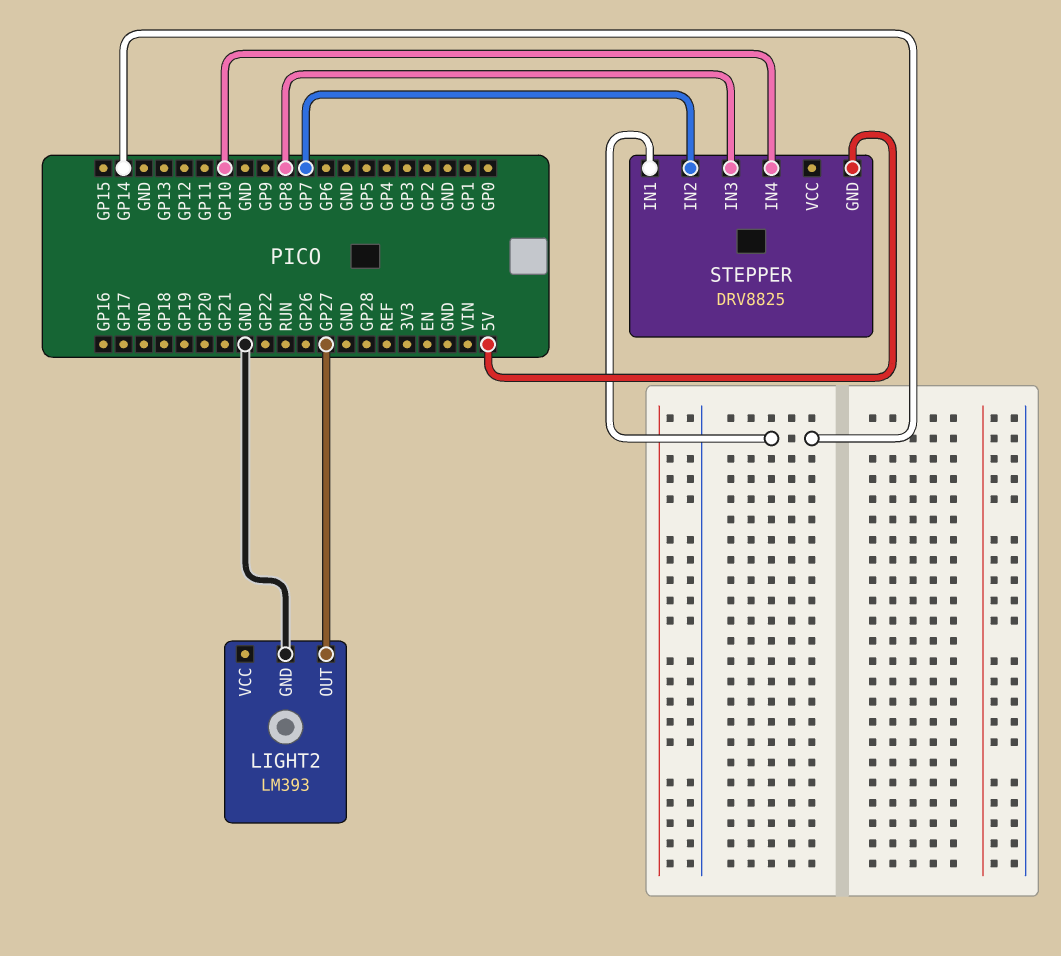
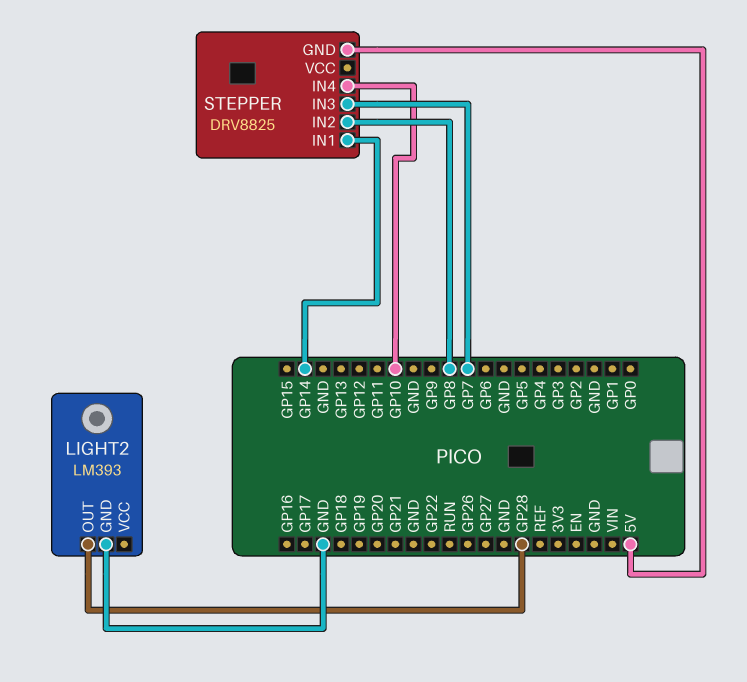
LIGHT2 pin OUT: GP27 -> GP28
STEPPER pin IN2: GP7 -> GP8
STEPPER pin IN3: GP8 -> GP7

